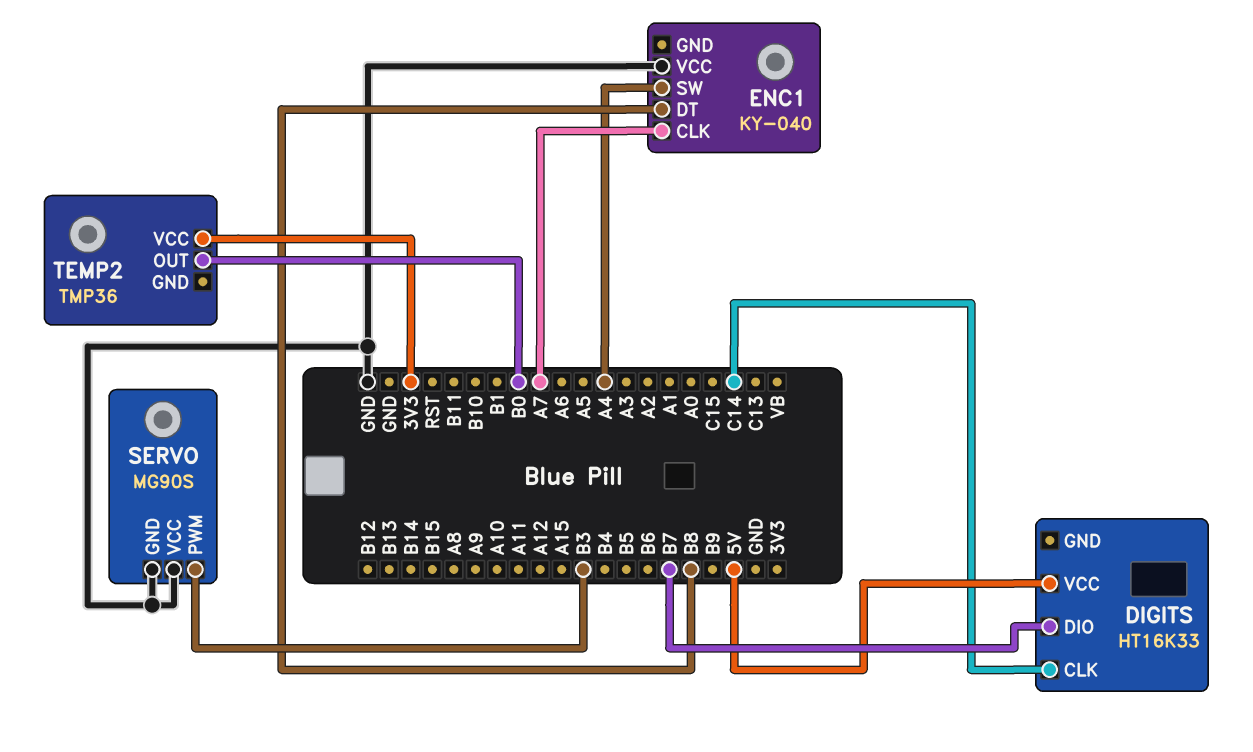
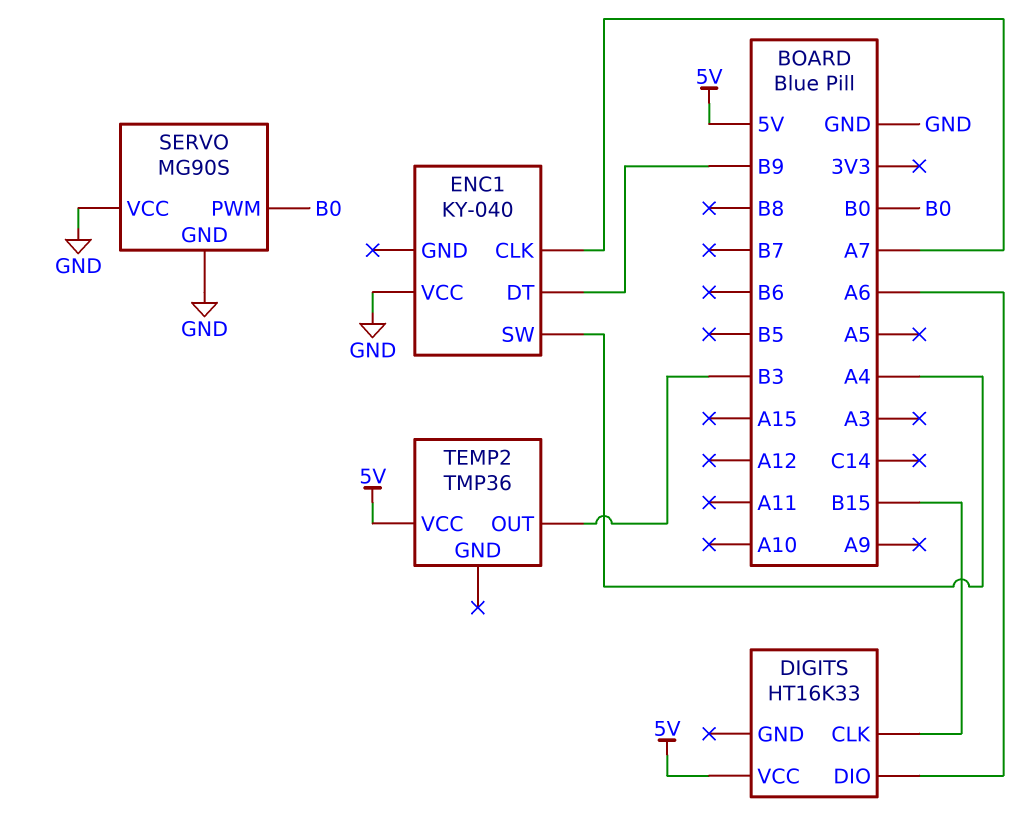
DIGITS pin CLK: C14 -> B15
DIGITS pin DIO: B7 -> A6
ENC1 pin DT: B8 -> B9
SERVO pin PWM: B3 -> B0
TEMP2 pin OUT: B0 -> B3
TEMP2 pin VCC: 3V3 -> 5V

